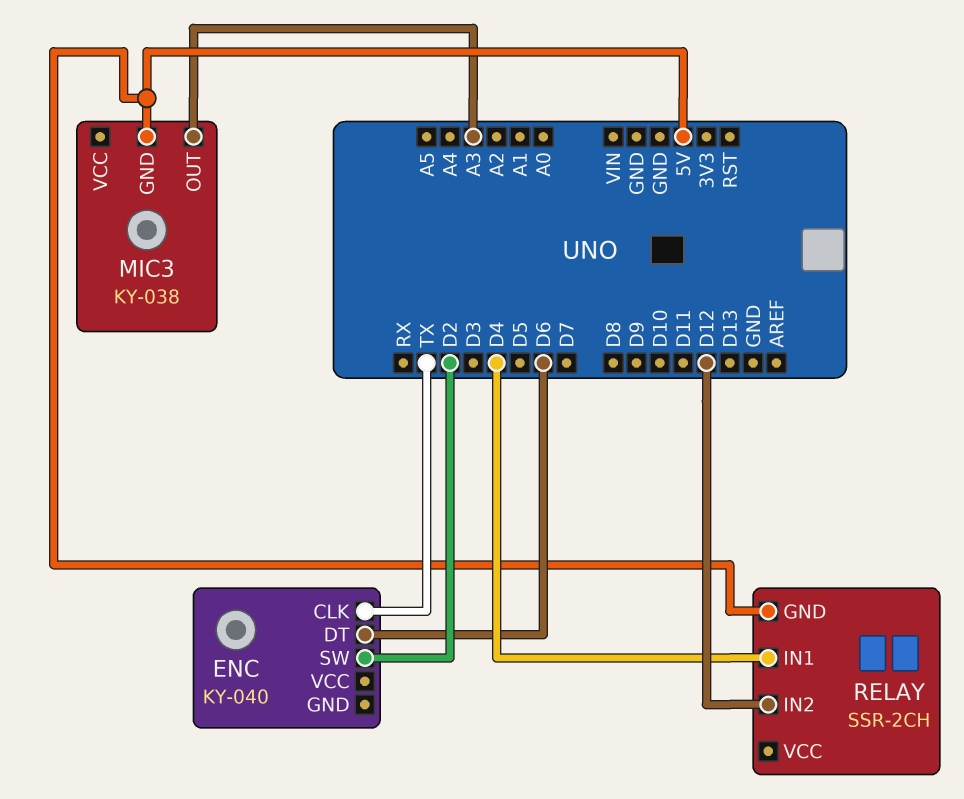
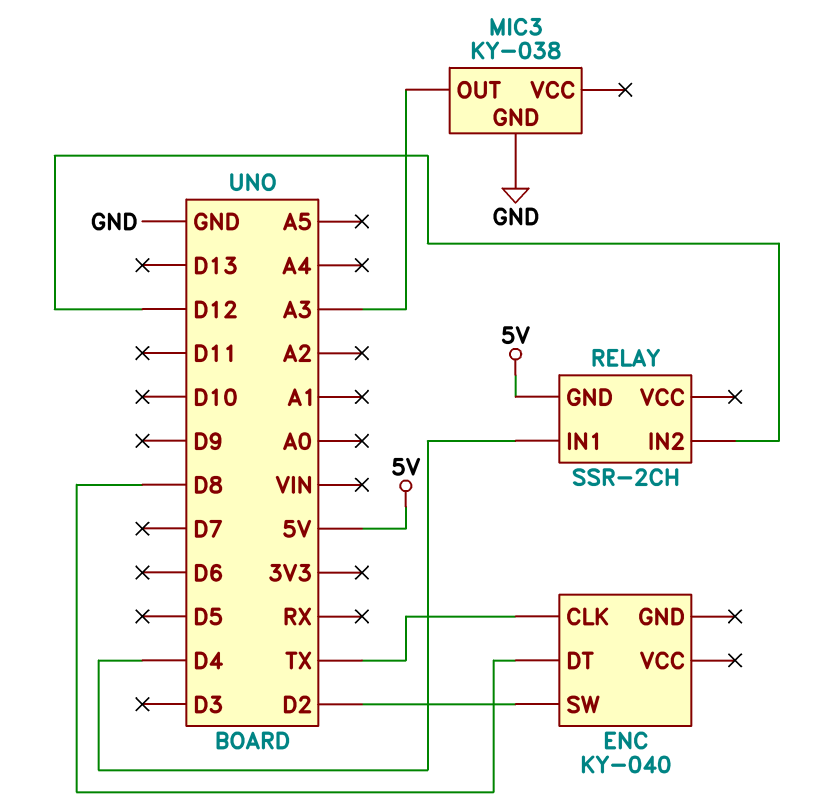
ENC pin DT: D6 -> D8
MIC3 pin GND: 5V -> GND

